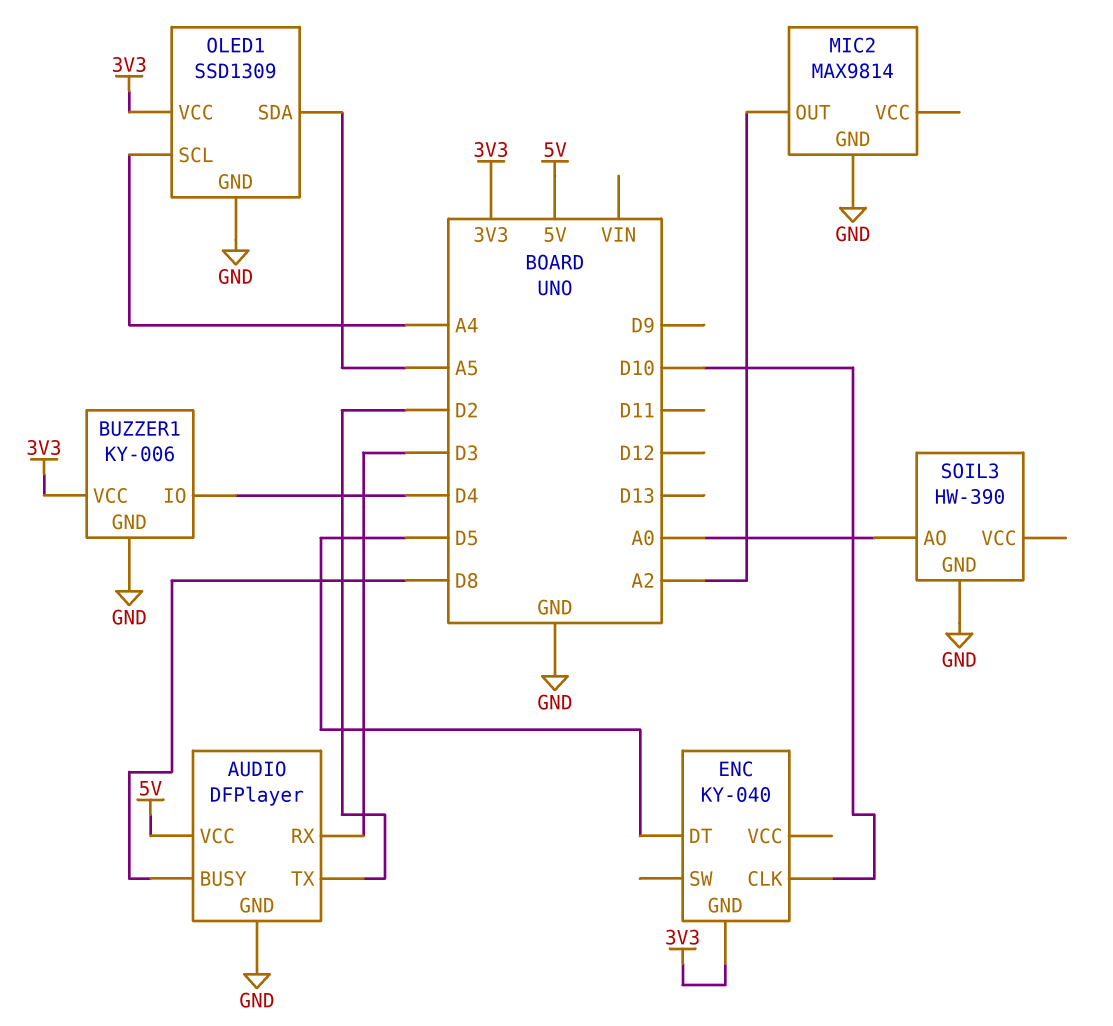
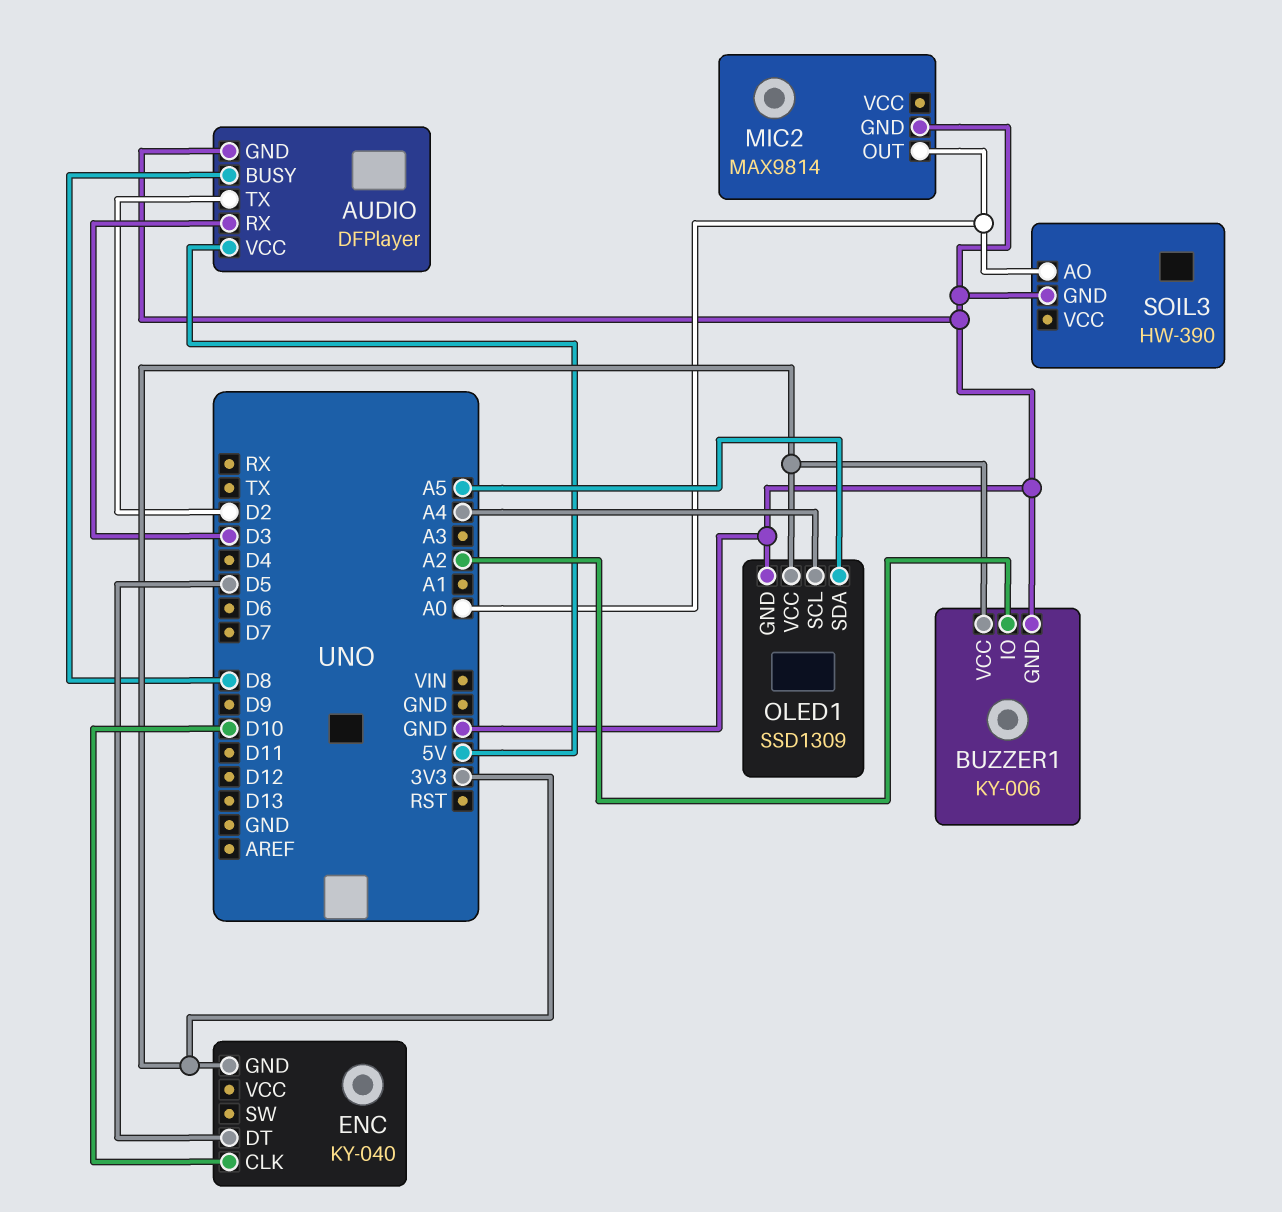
BUZZER1 pin IO: D4 -> A2
MIC2 pin OUT: A2 -> A0

